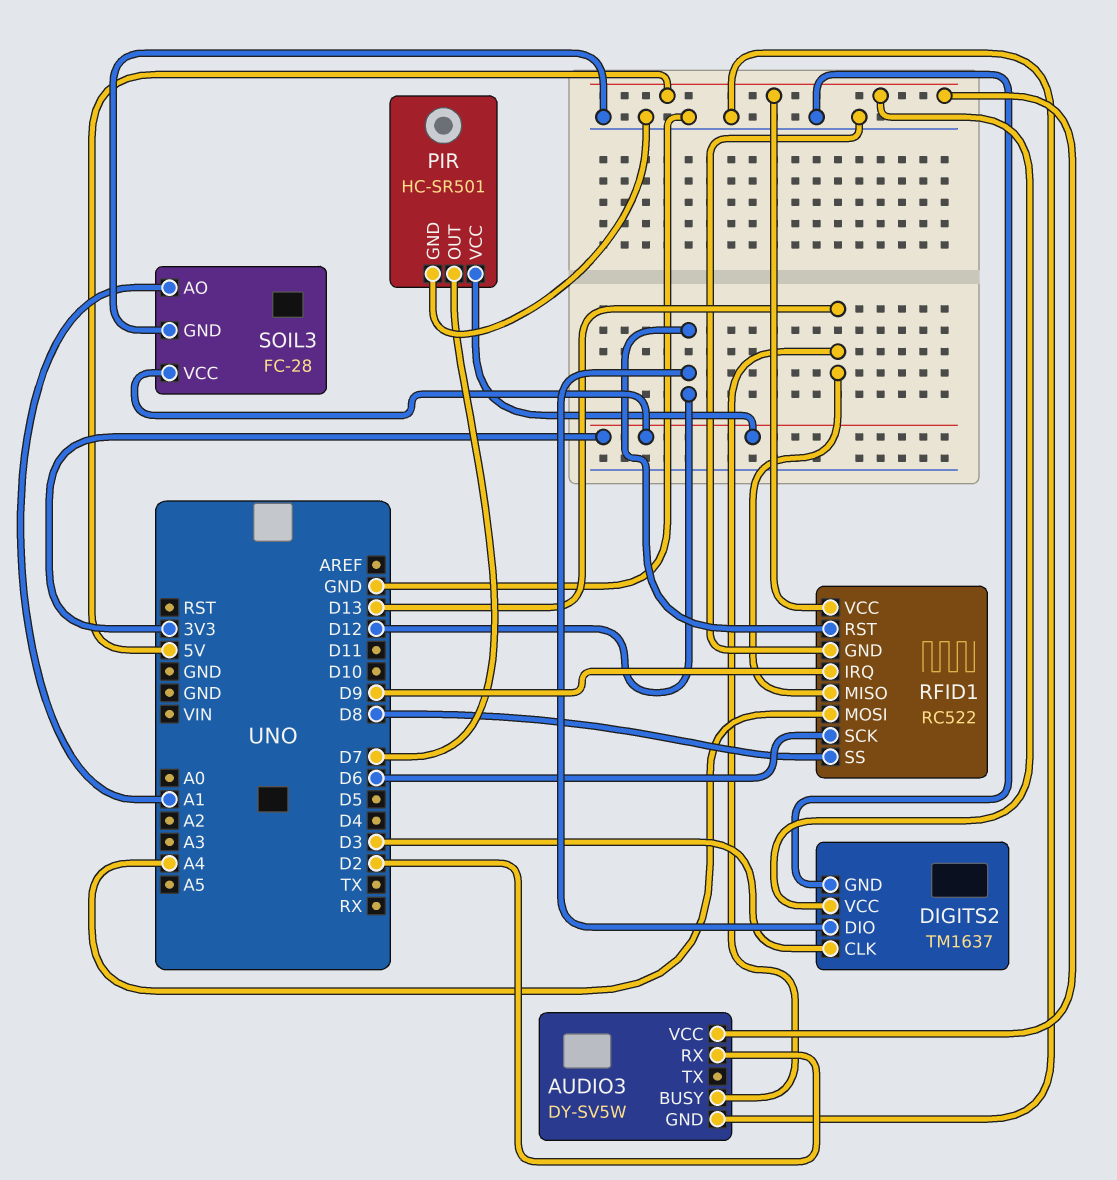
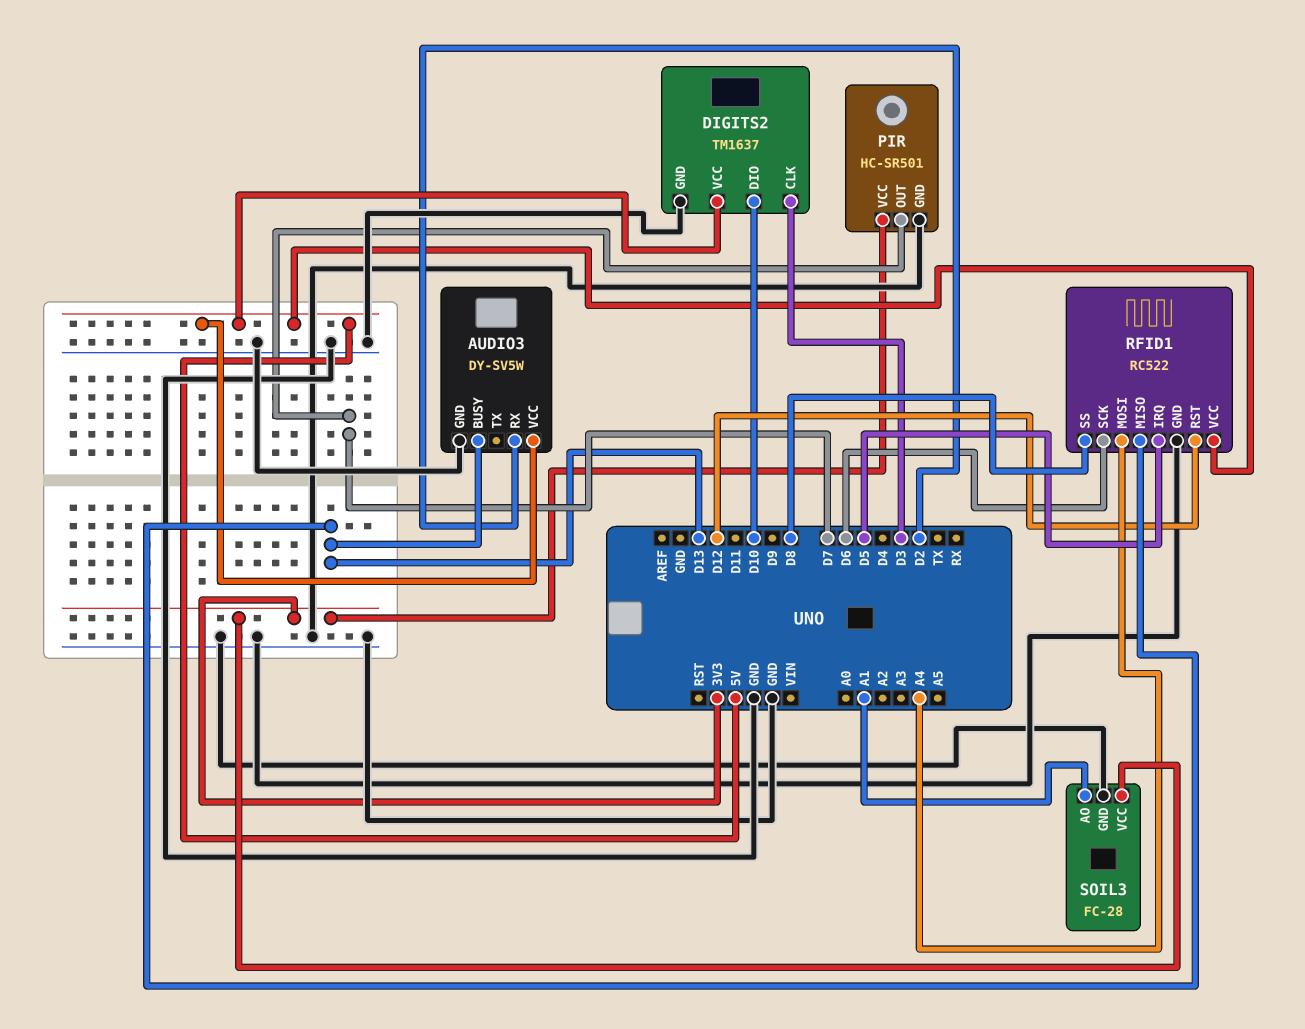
DIGITS2 pin DIO: D12 -> D10
RFID1 pin IRQ: D9 -> D5

